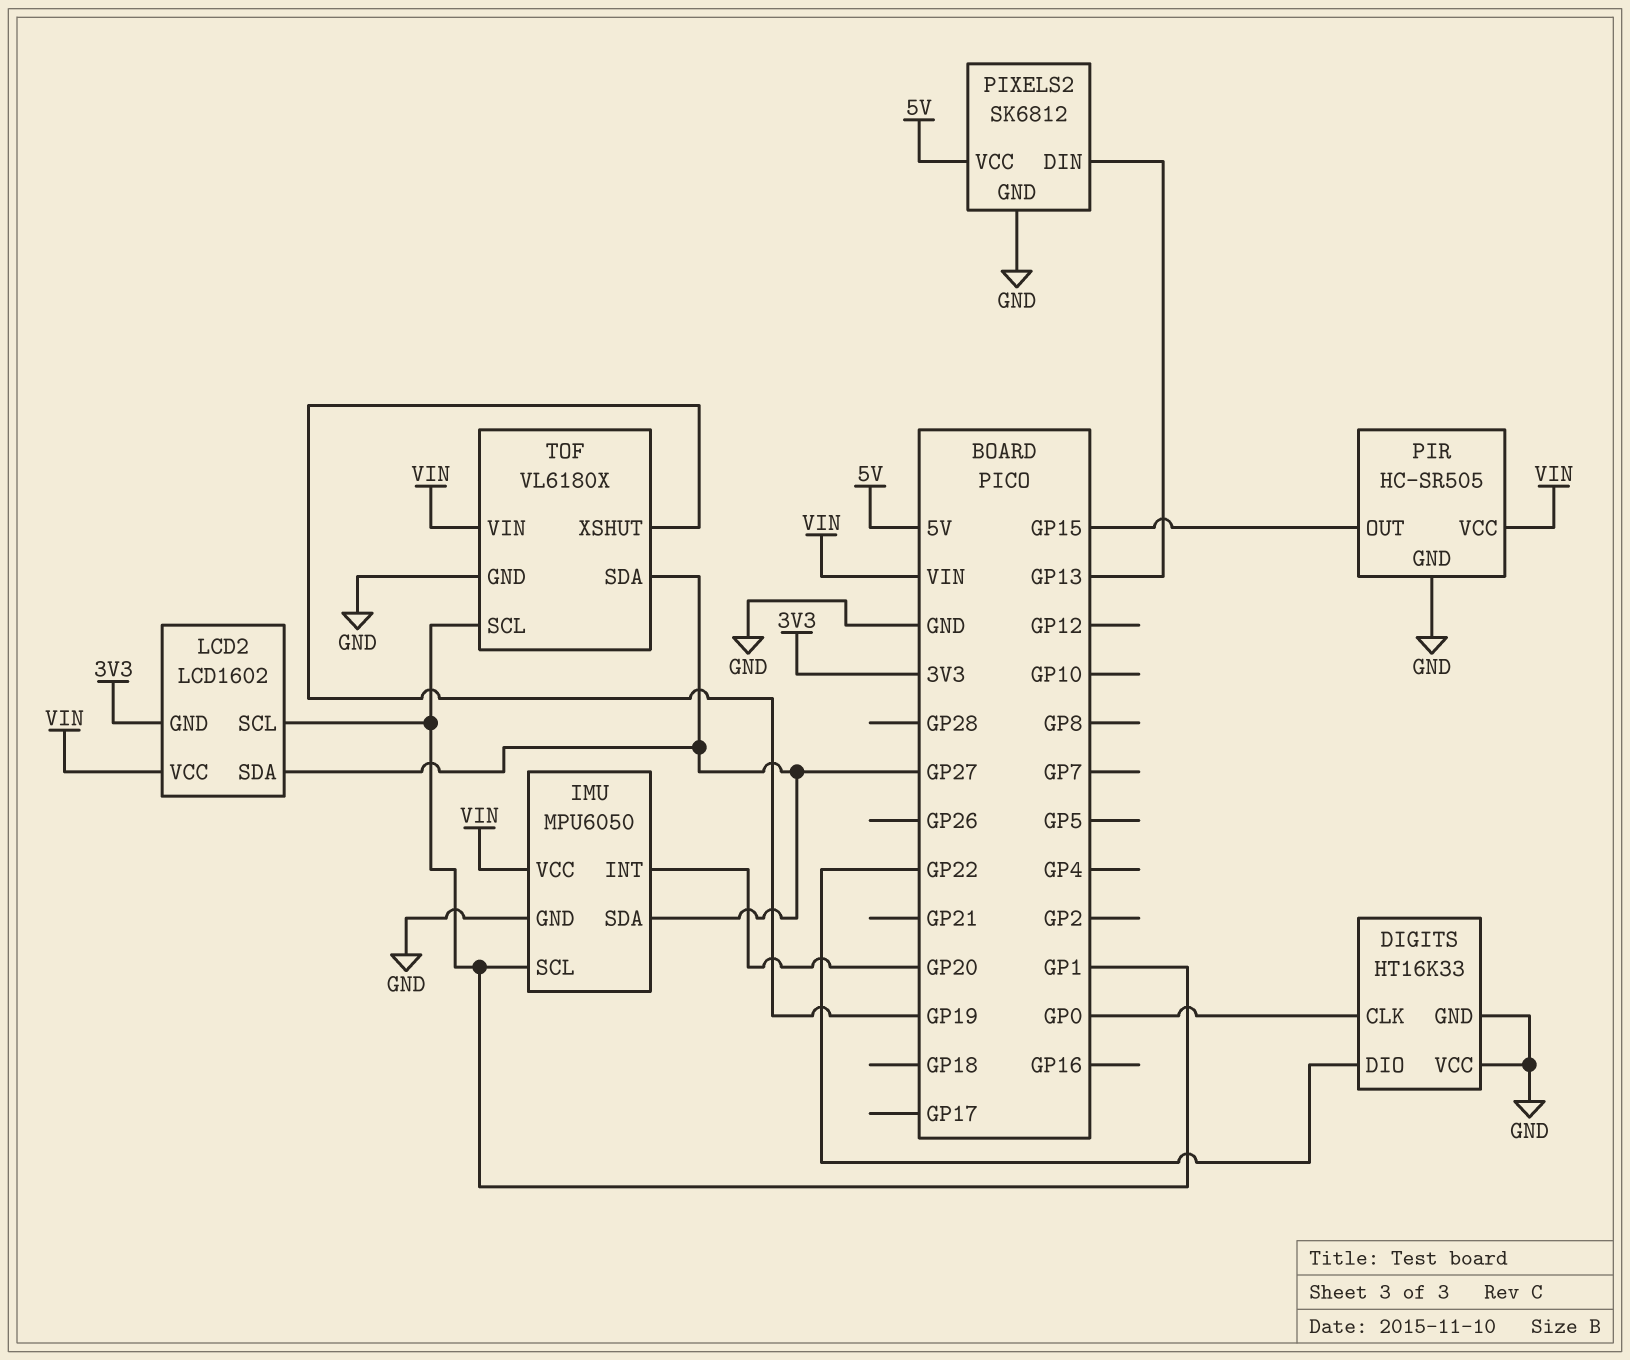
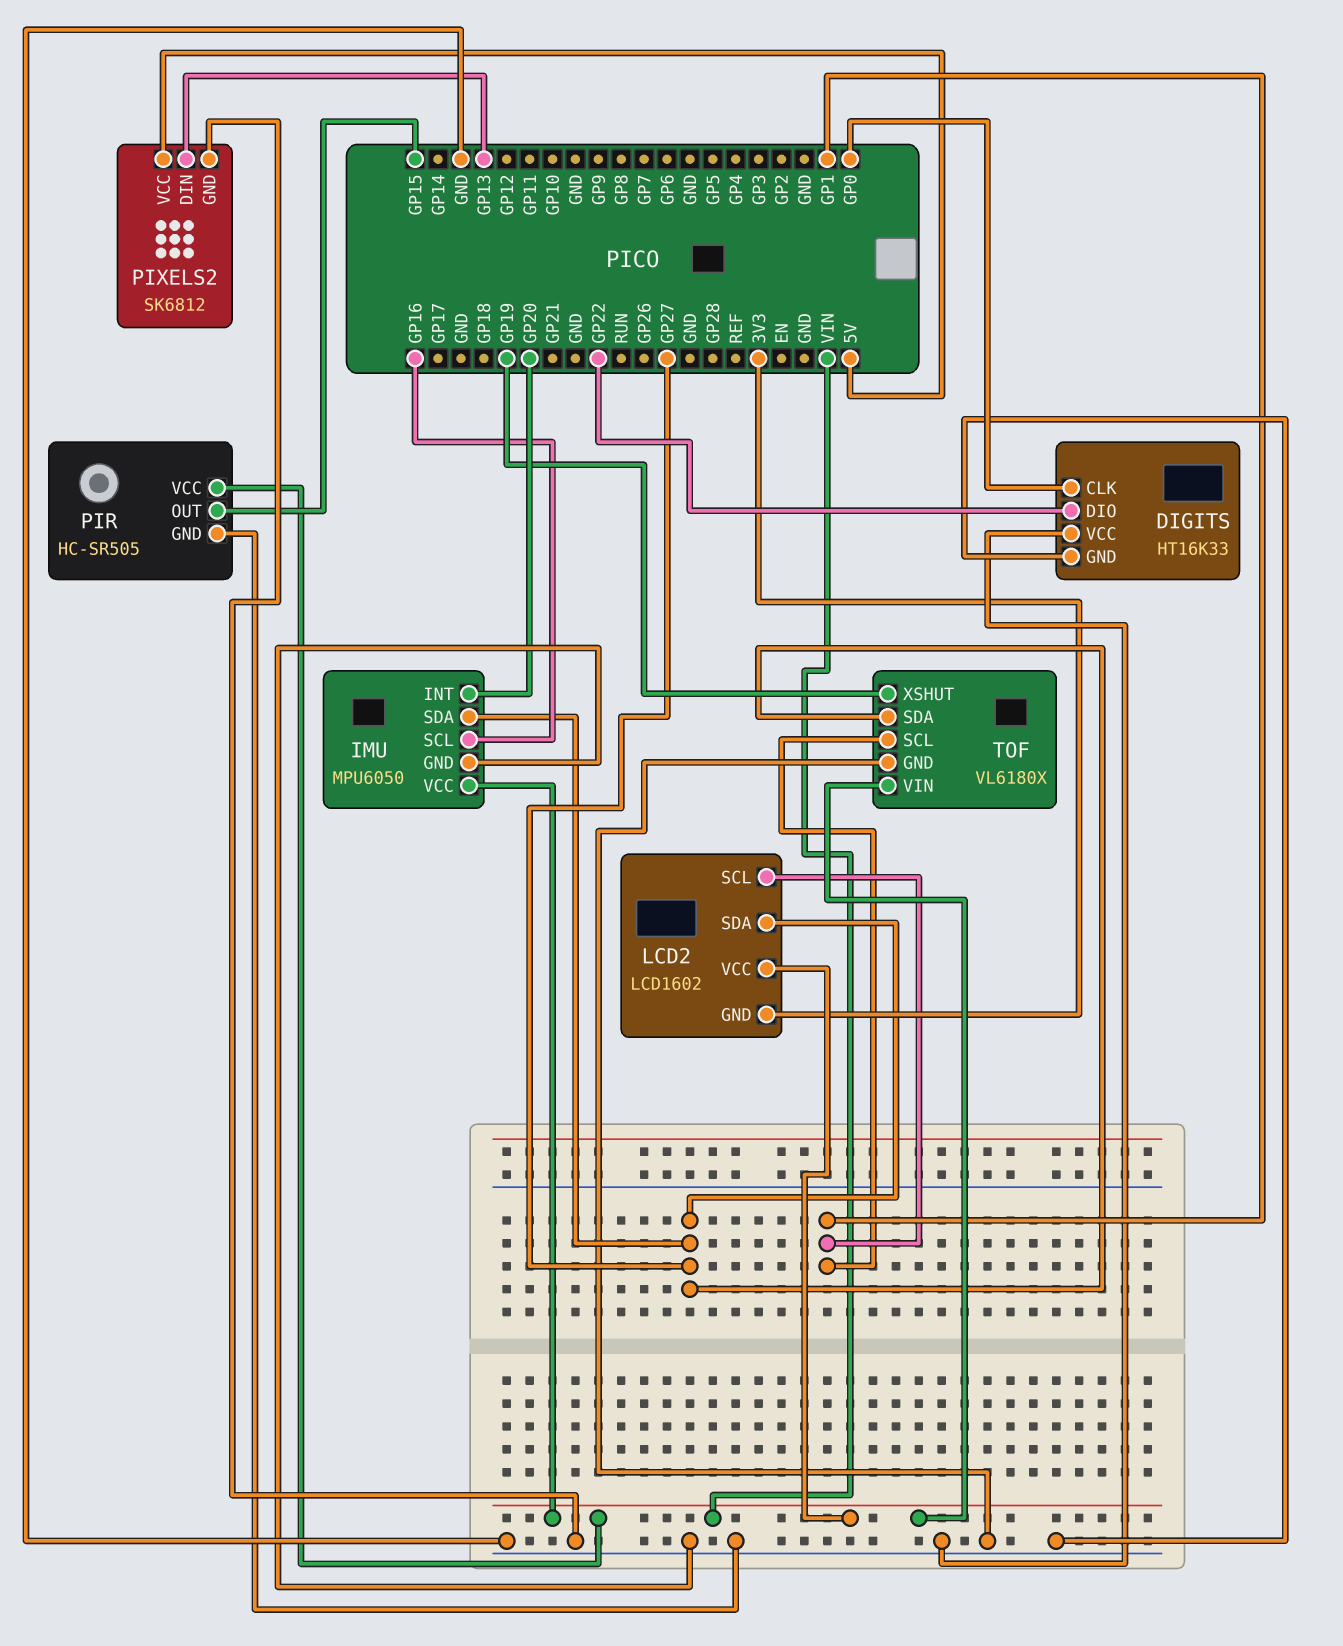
IMU pin SCL: GP1 -> GP16

